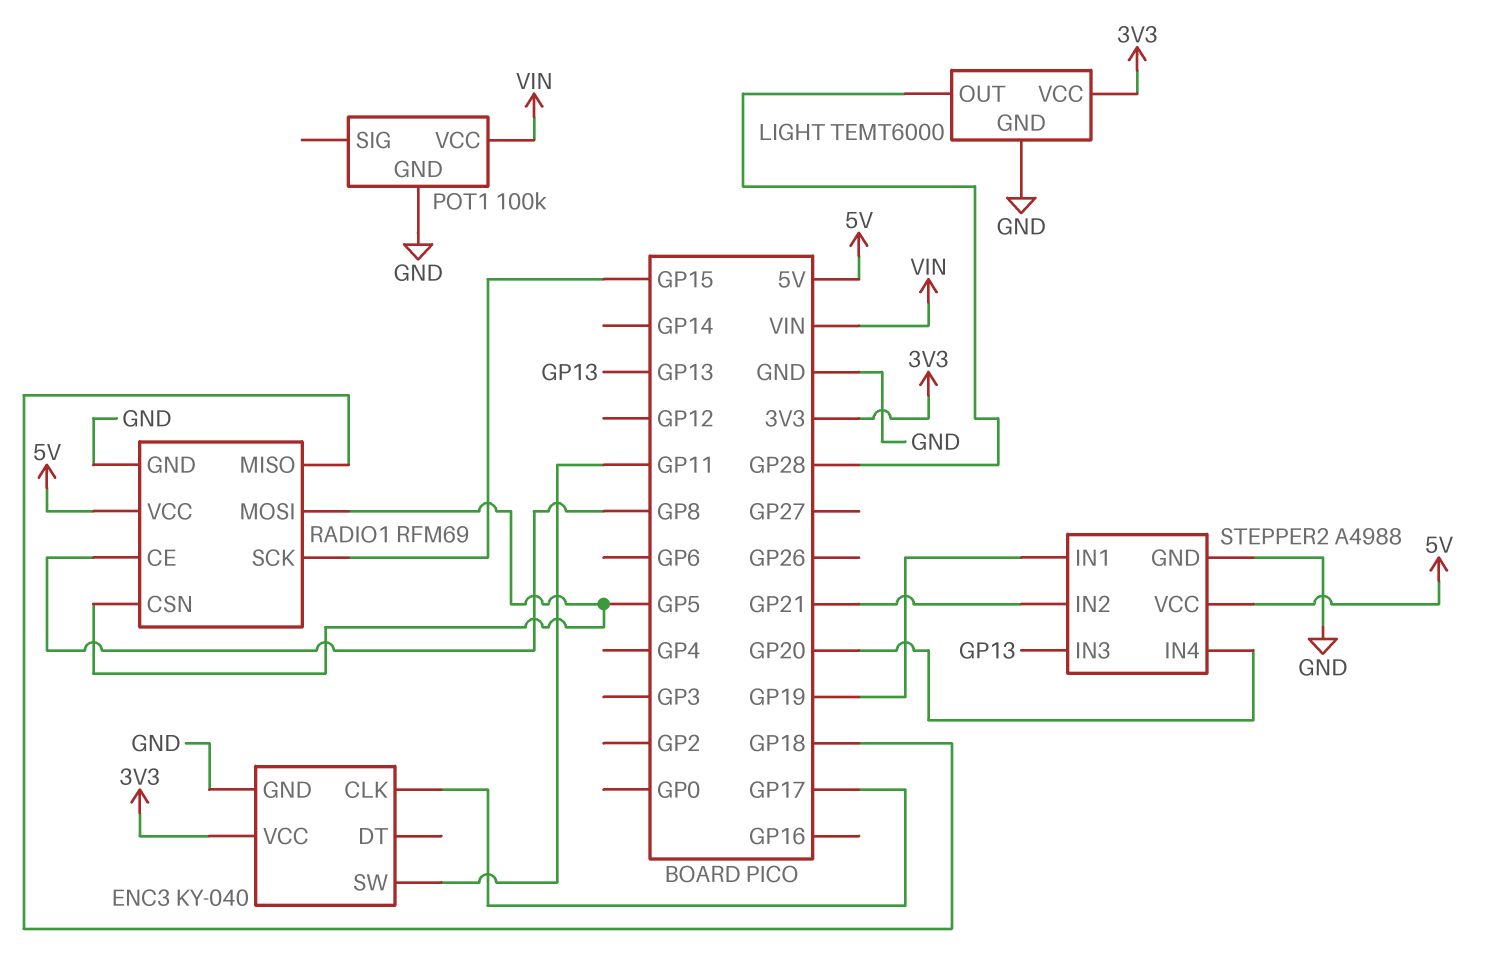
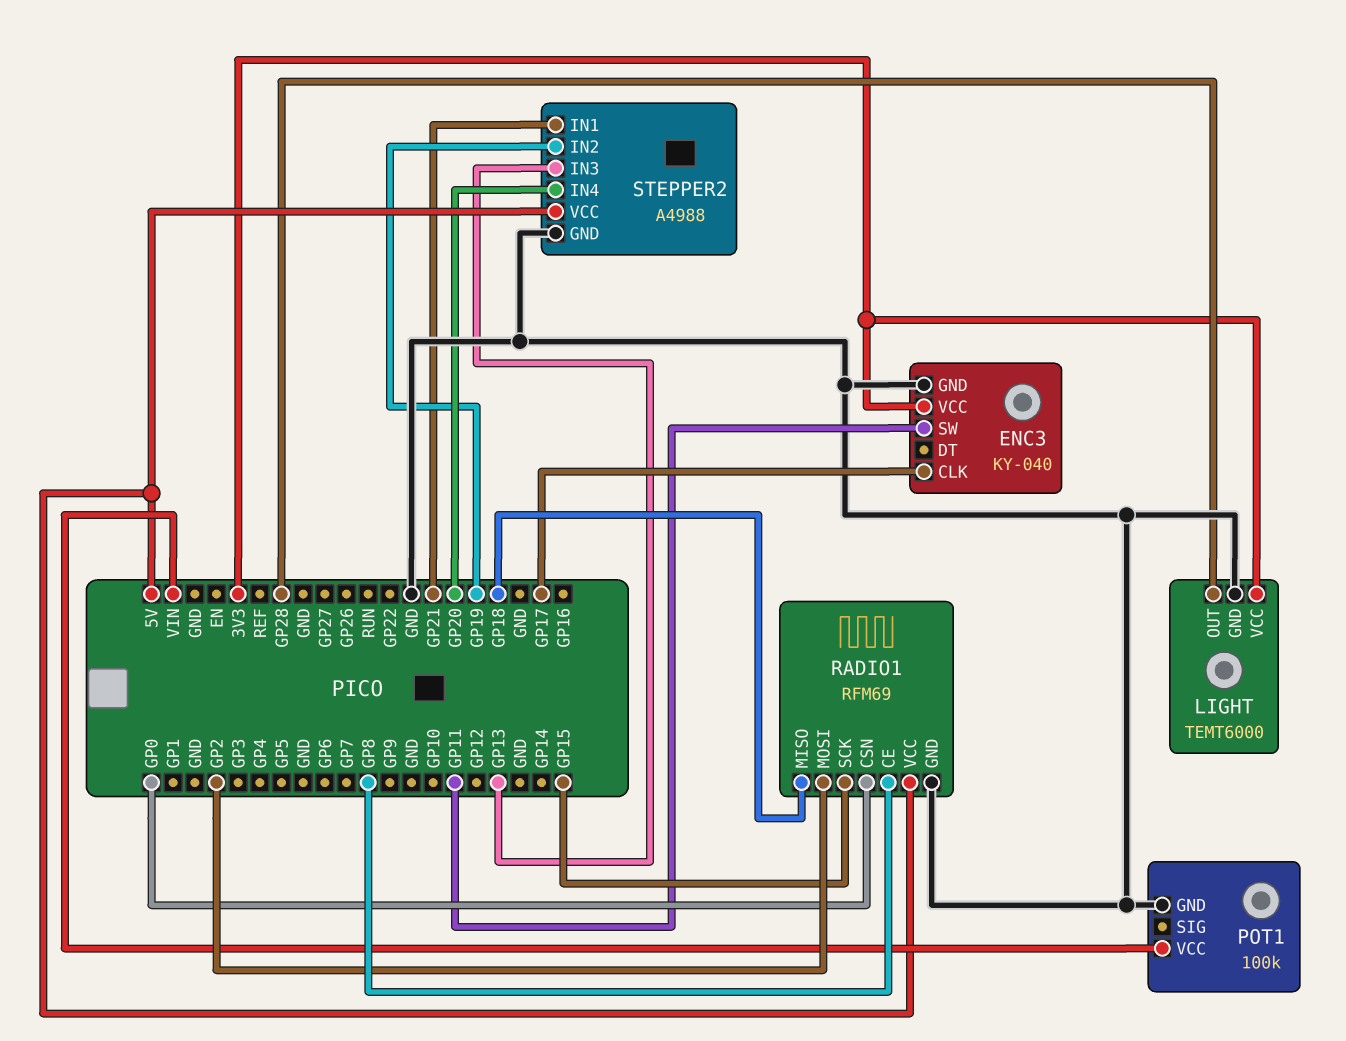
RADIO1 pin CSN: GP5 -> GP0
RADIO1 pin MOSI: GP5 -> GP2
STEPPER2 pin IN1: GP19 -> GP21
STEPPER2 pin IN2: GP21 -> GP19

